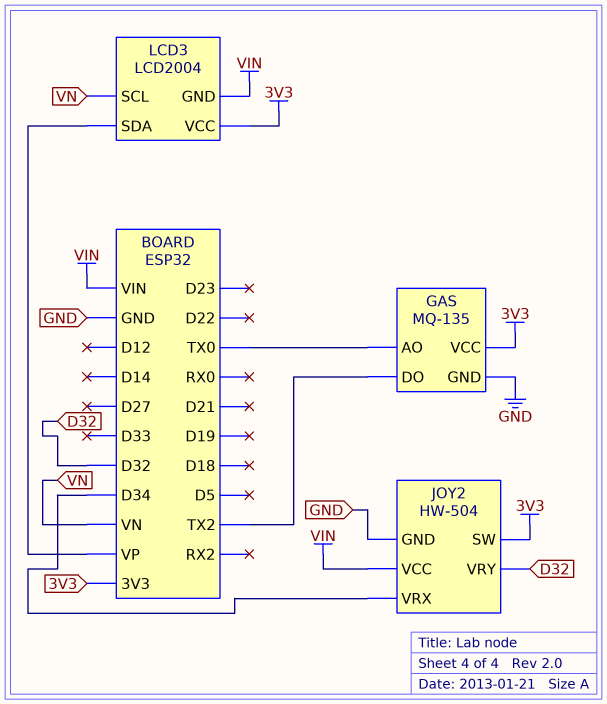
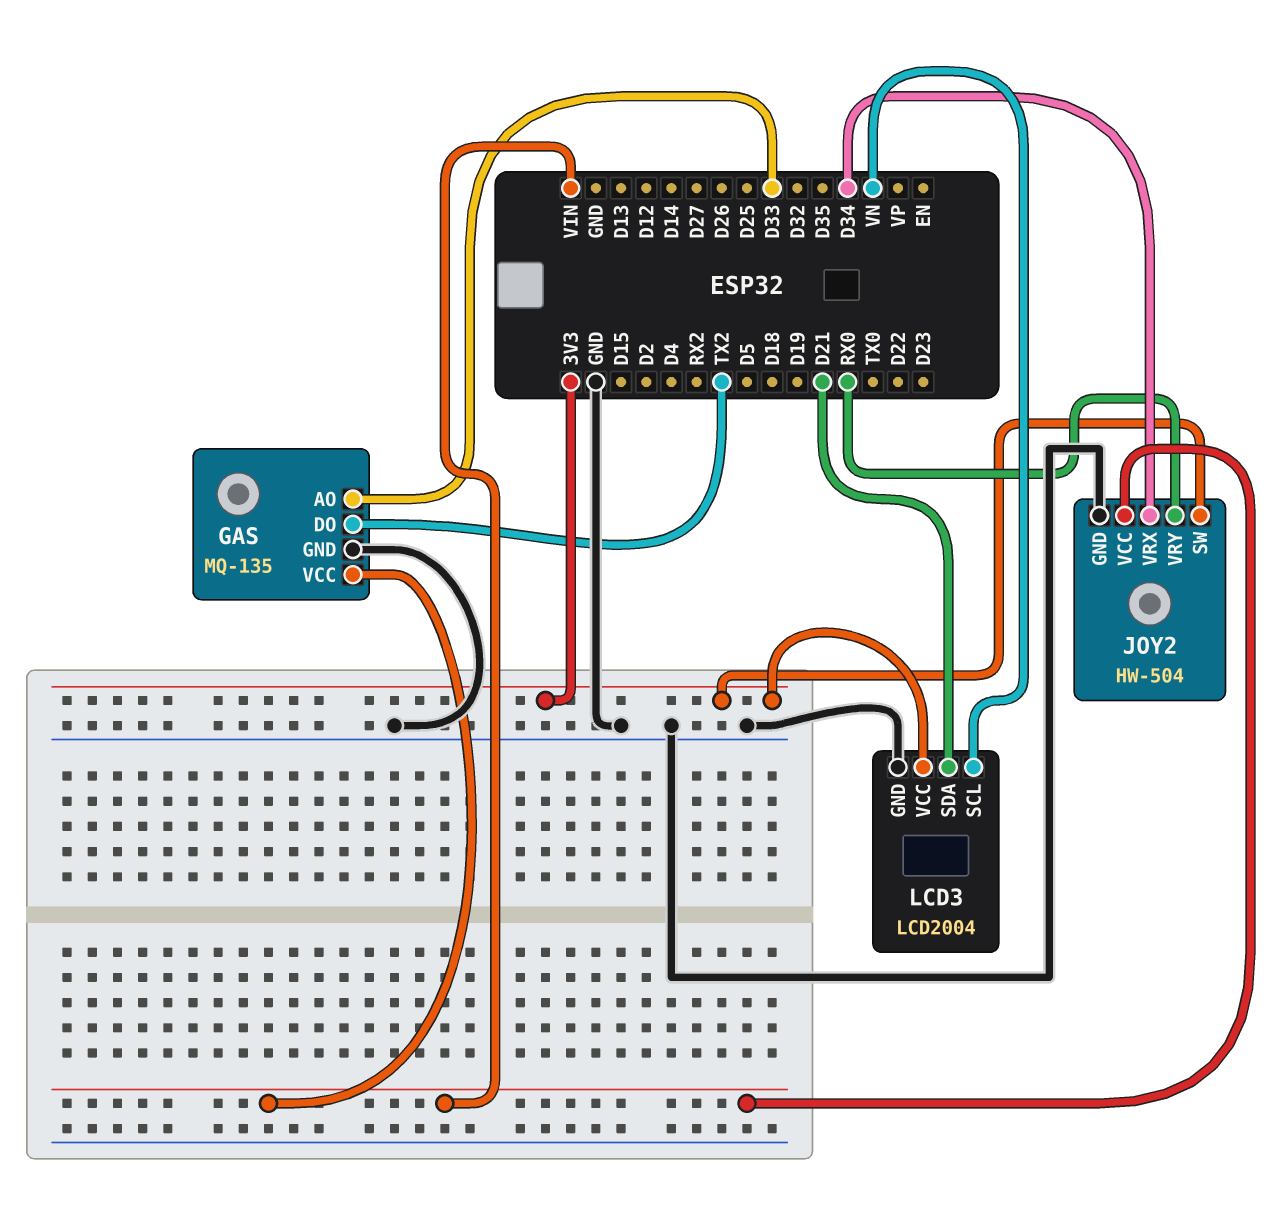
GAS pin AO: TX0 -> D33
GAS pin VCC: 3V3 -> VIN
JOY2 pin VRY: D32 -> RX0
LCD3 pin GND: VIN -> GND
LCD3 pin SDA: VP -> D21

